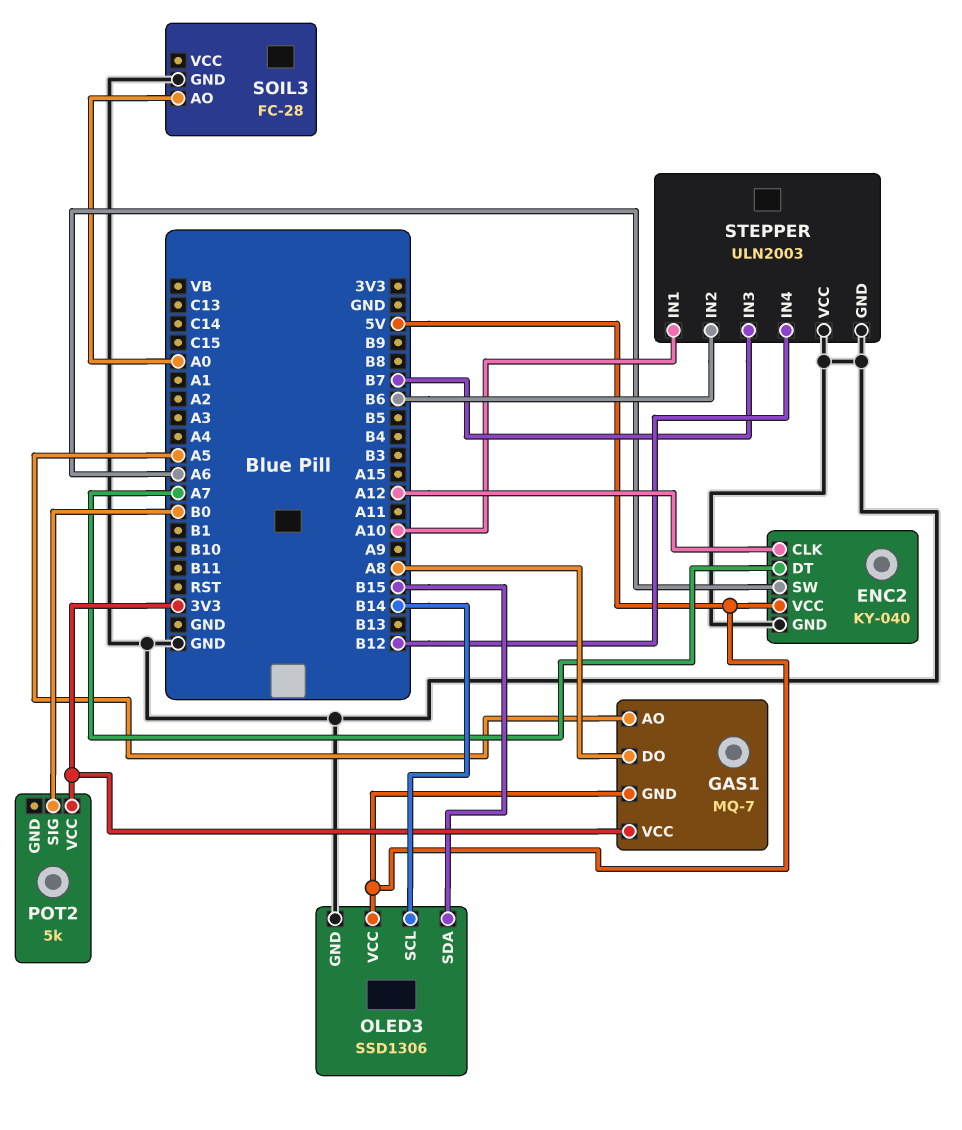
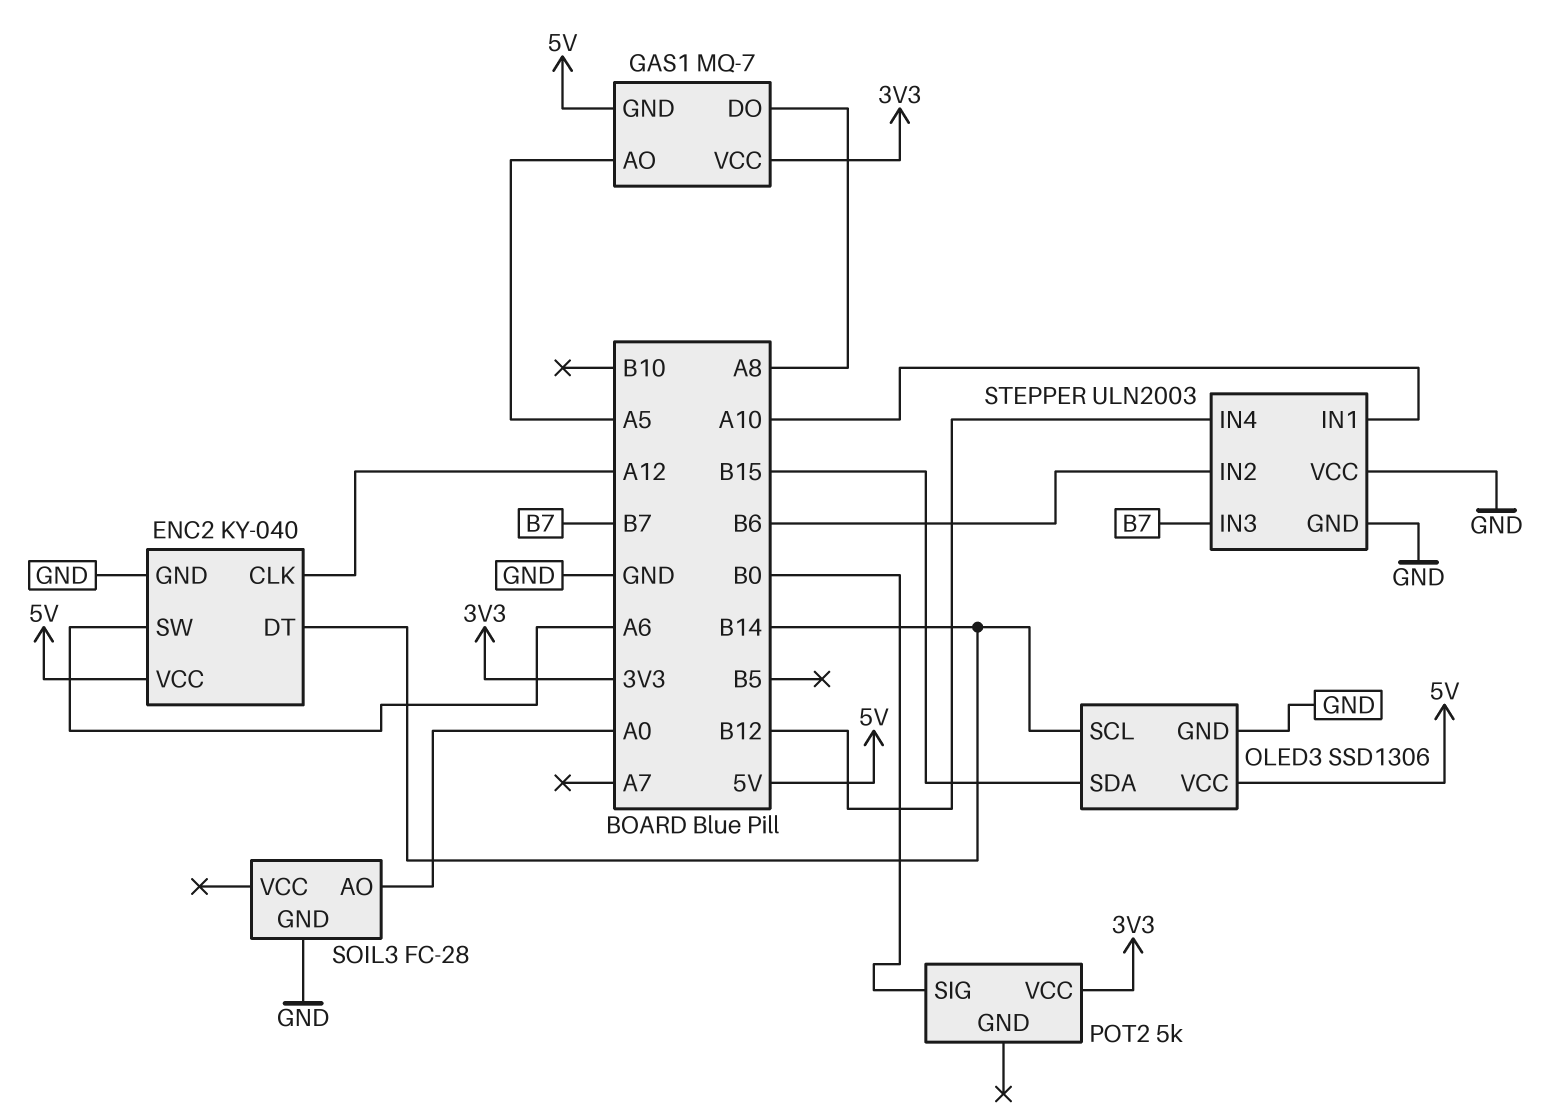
ENC2 pin DT: A7 -> B14

